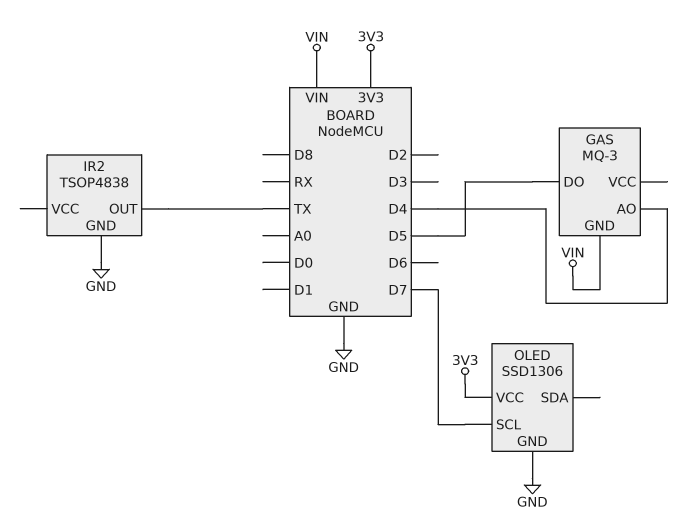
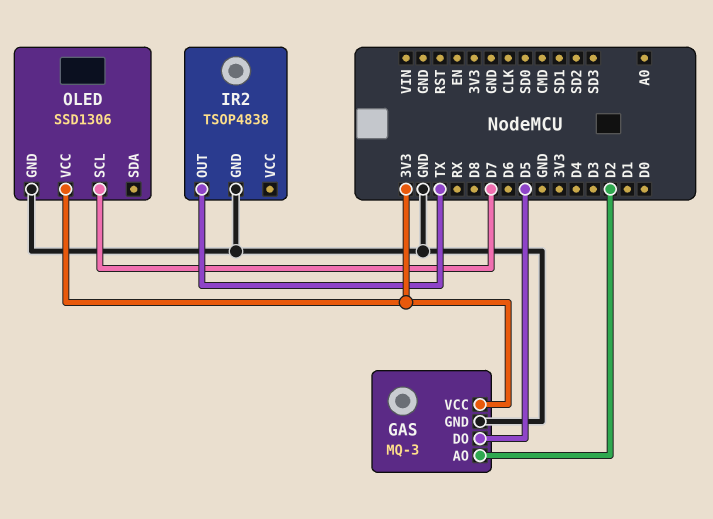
GAS pin AO: D4 -> D2
GAS pin GND: VIN -> GND
GAS pin VCC: none -> 3V3

